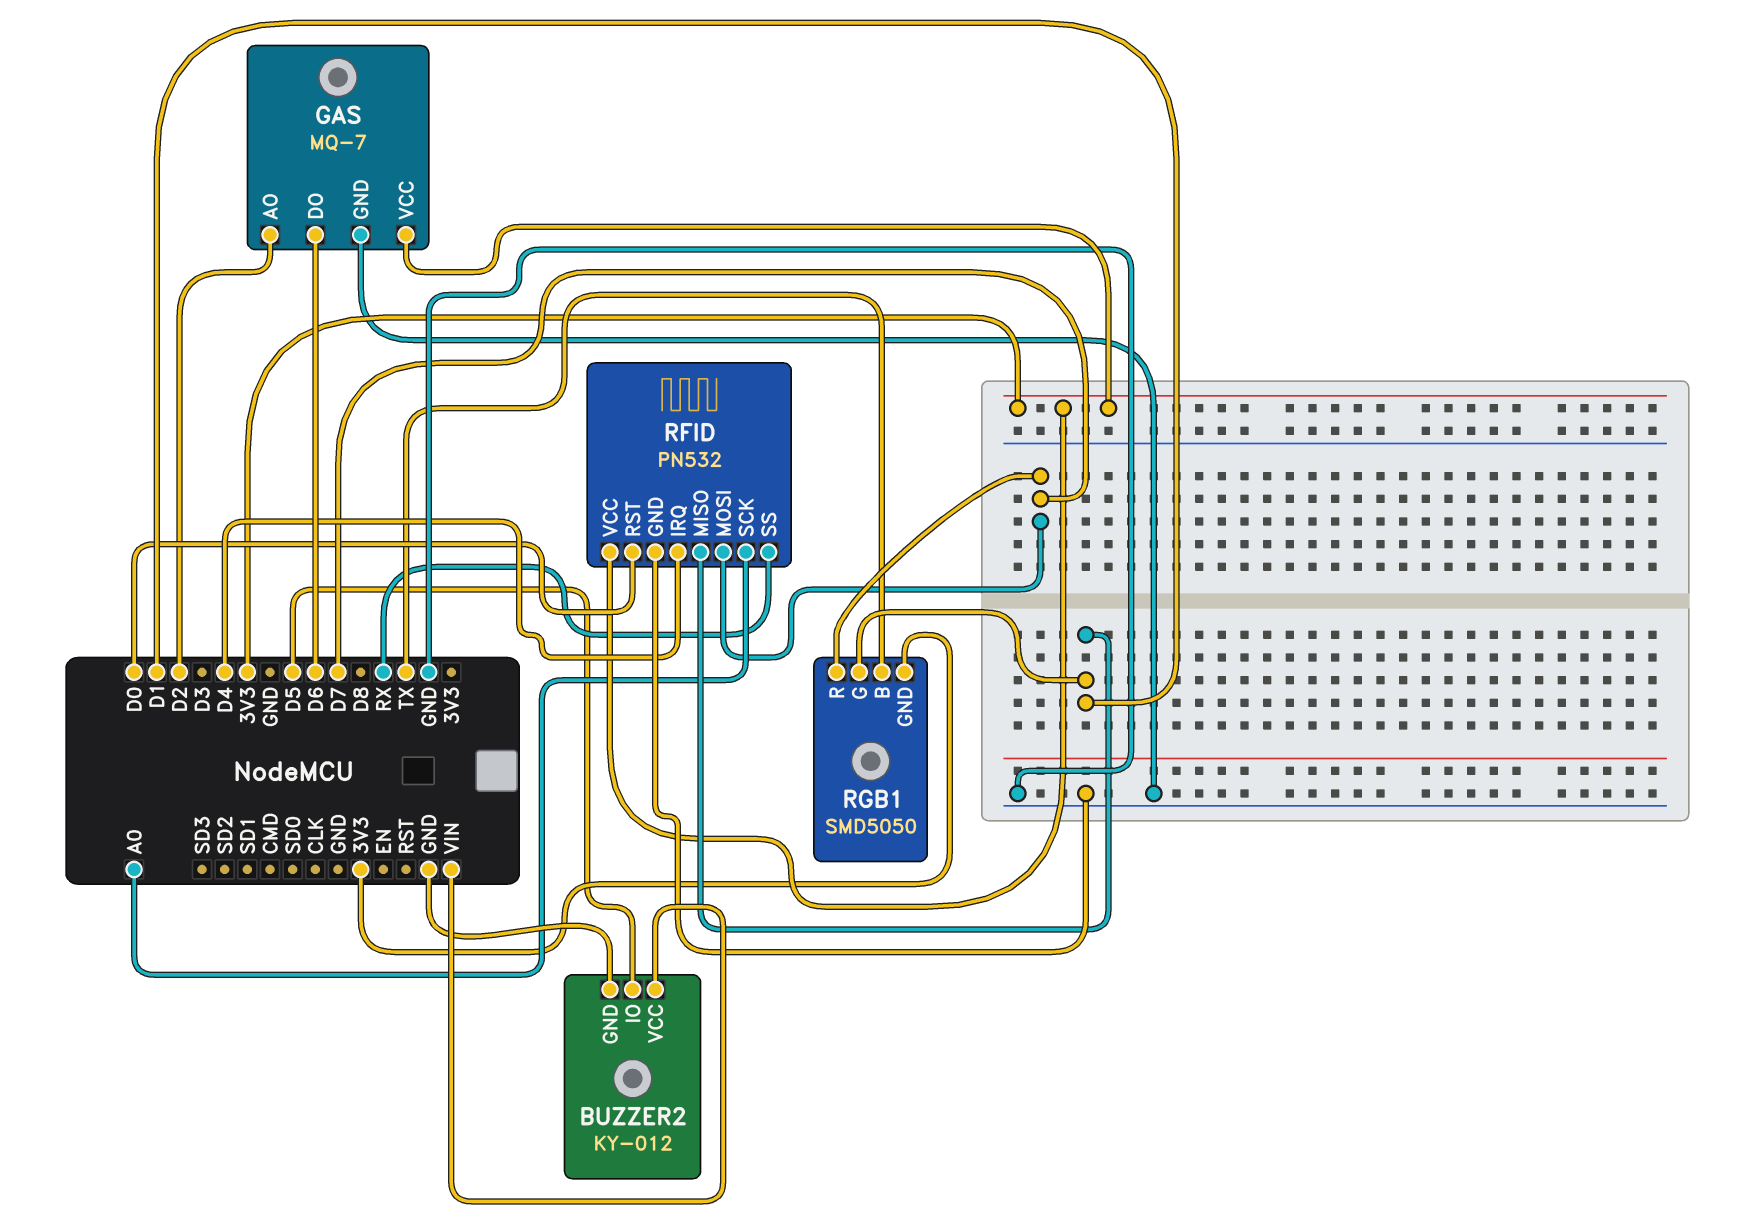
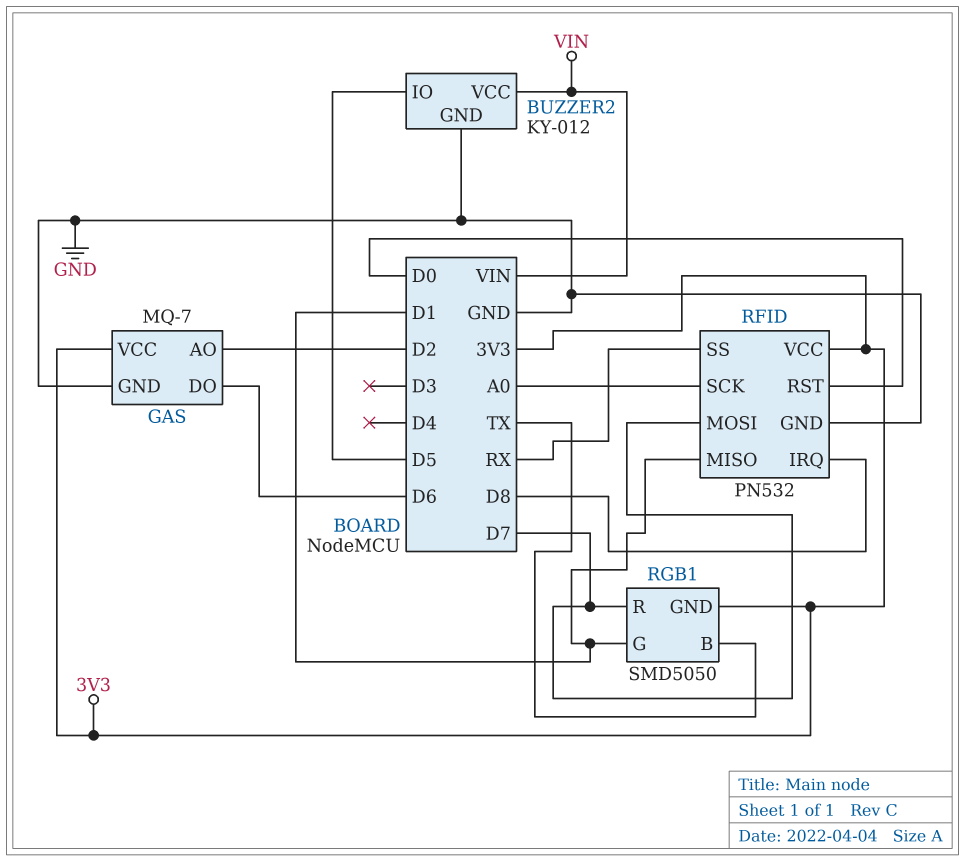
RFID pin IRQ: D4 -> D8

